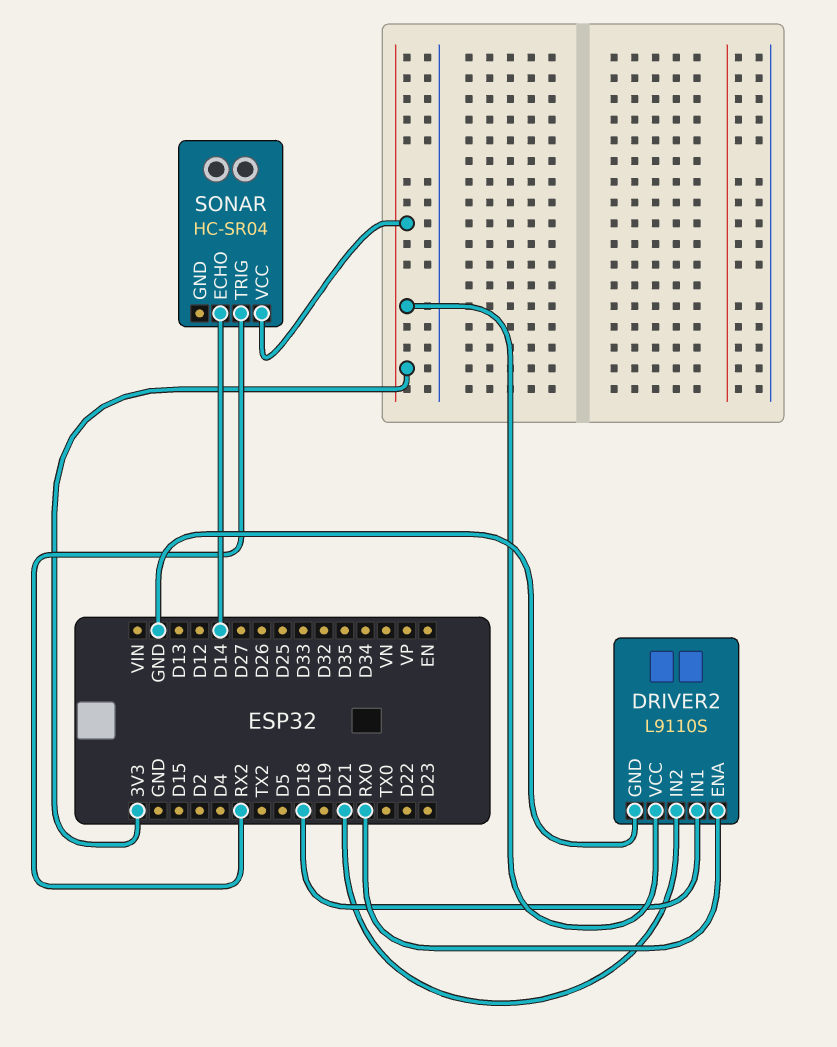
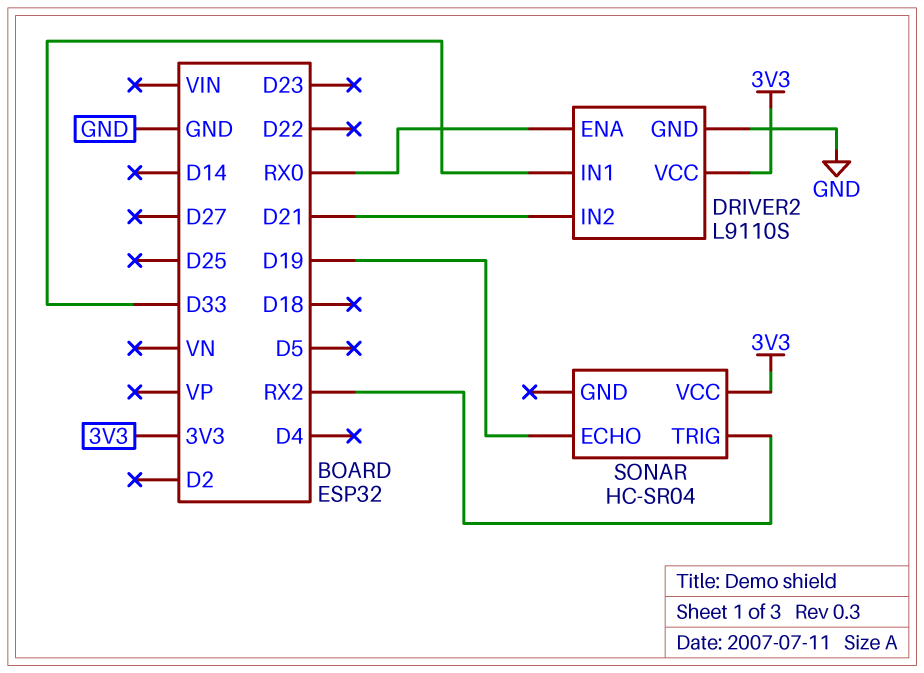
DRIVER2 pin IN1: D18 -> D33
SONAR pin ECHO: D14 -> D19

